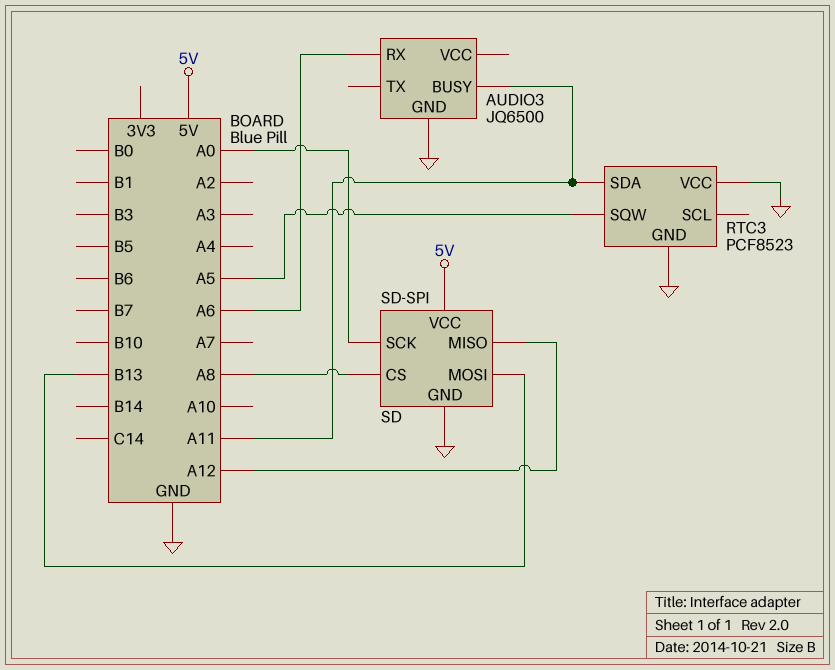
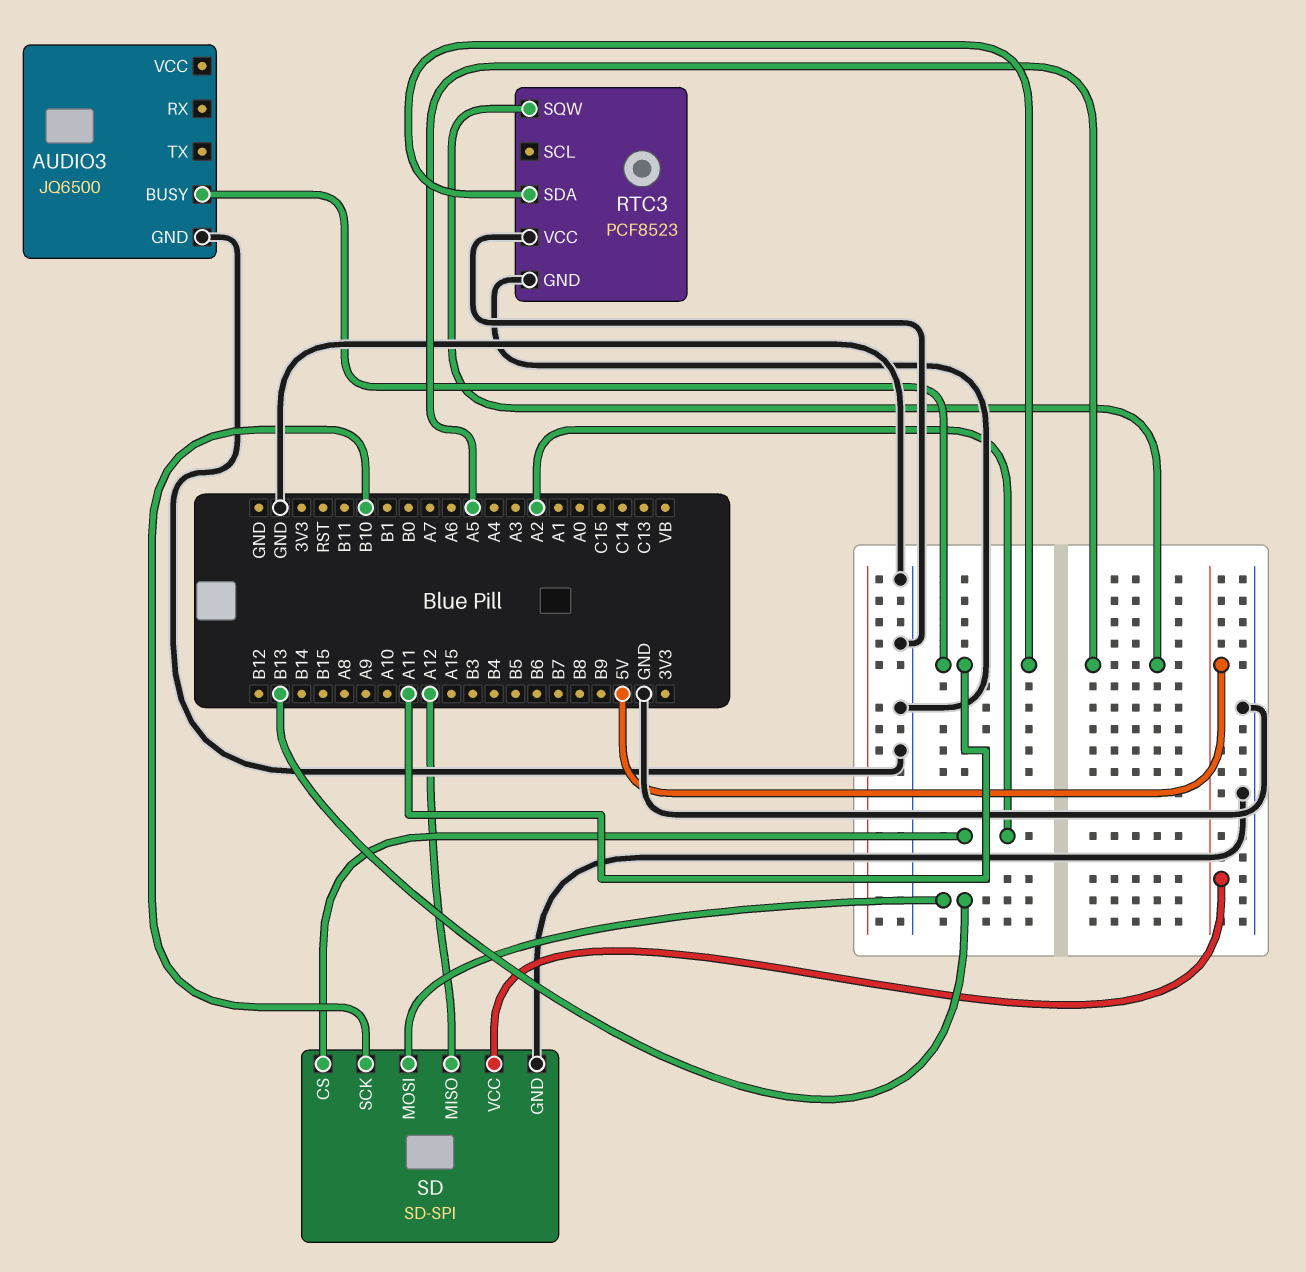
AUDIO3 pin RX: A6 -> none
SD pin CS: A8 -> A2
SD pin SCK: A0 -> B10

